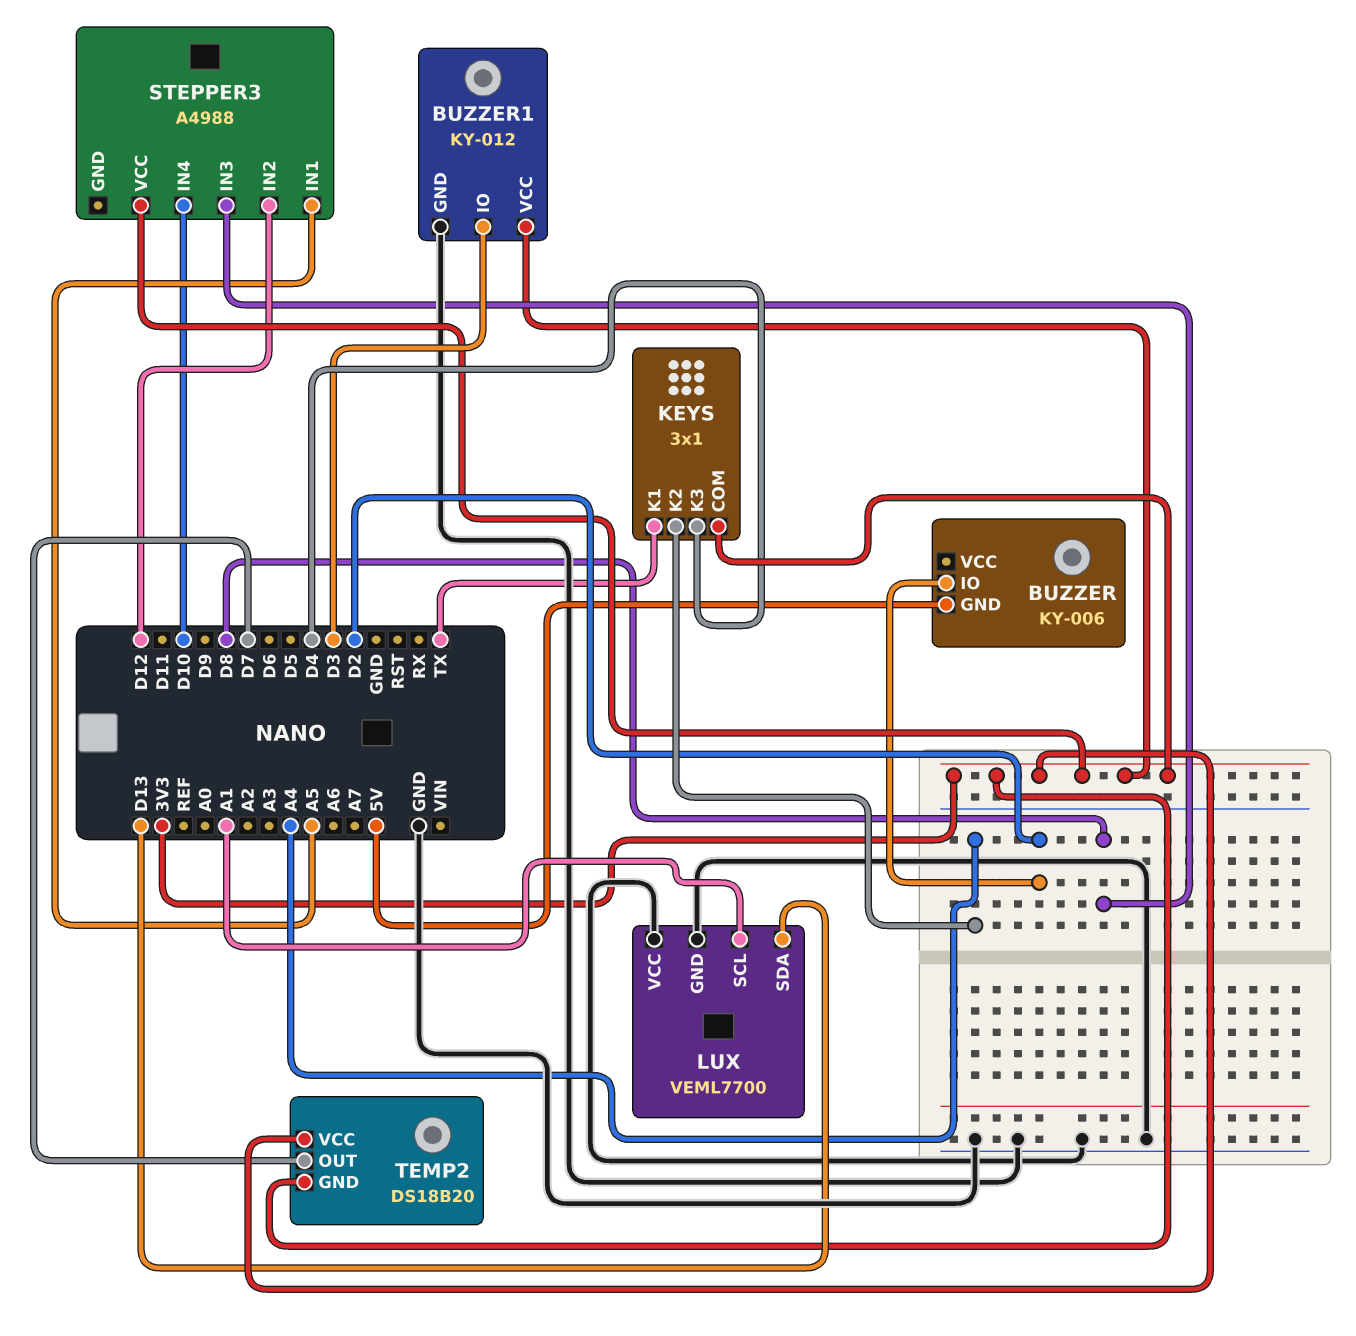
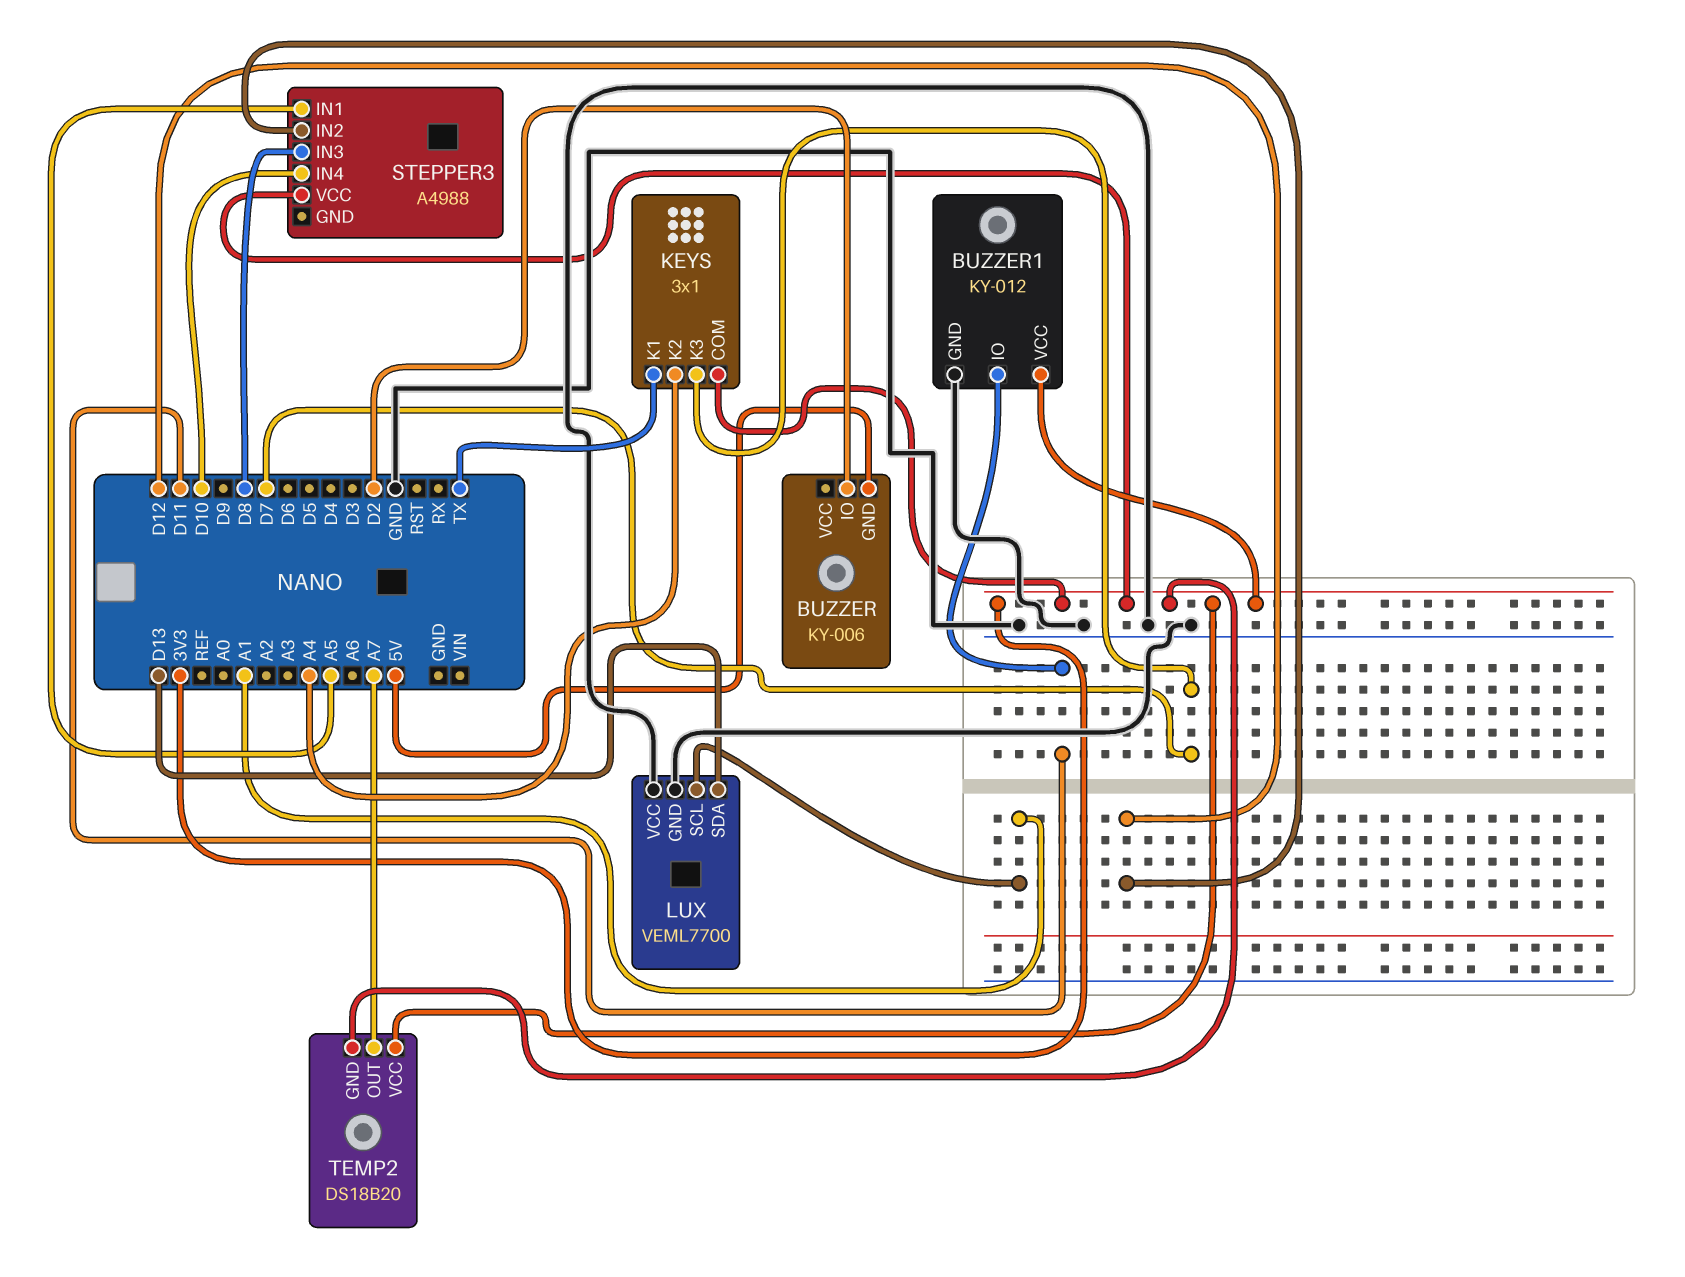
BUZZER1 pin IO: D3 -> D11
KEYS pin K3: D4 -> D7
TEMP2 pin OUT: D7 -> A7

